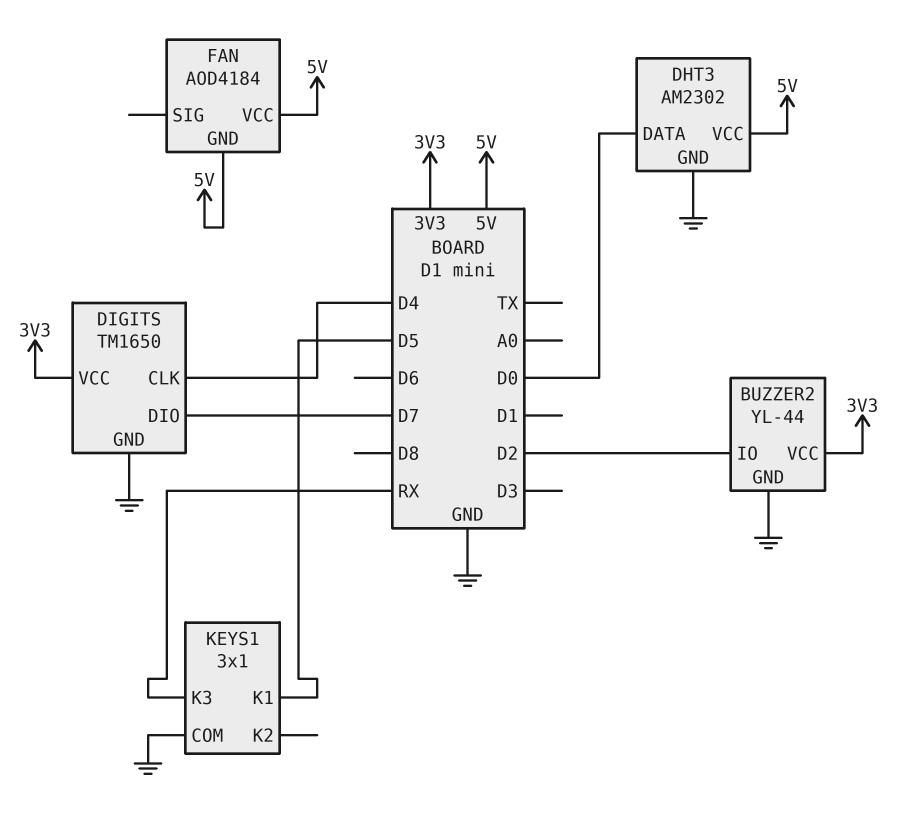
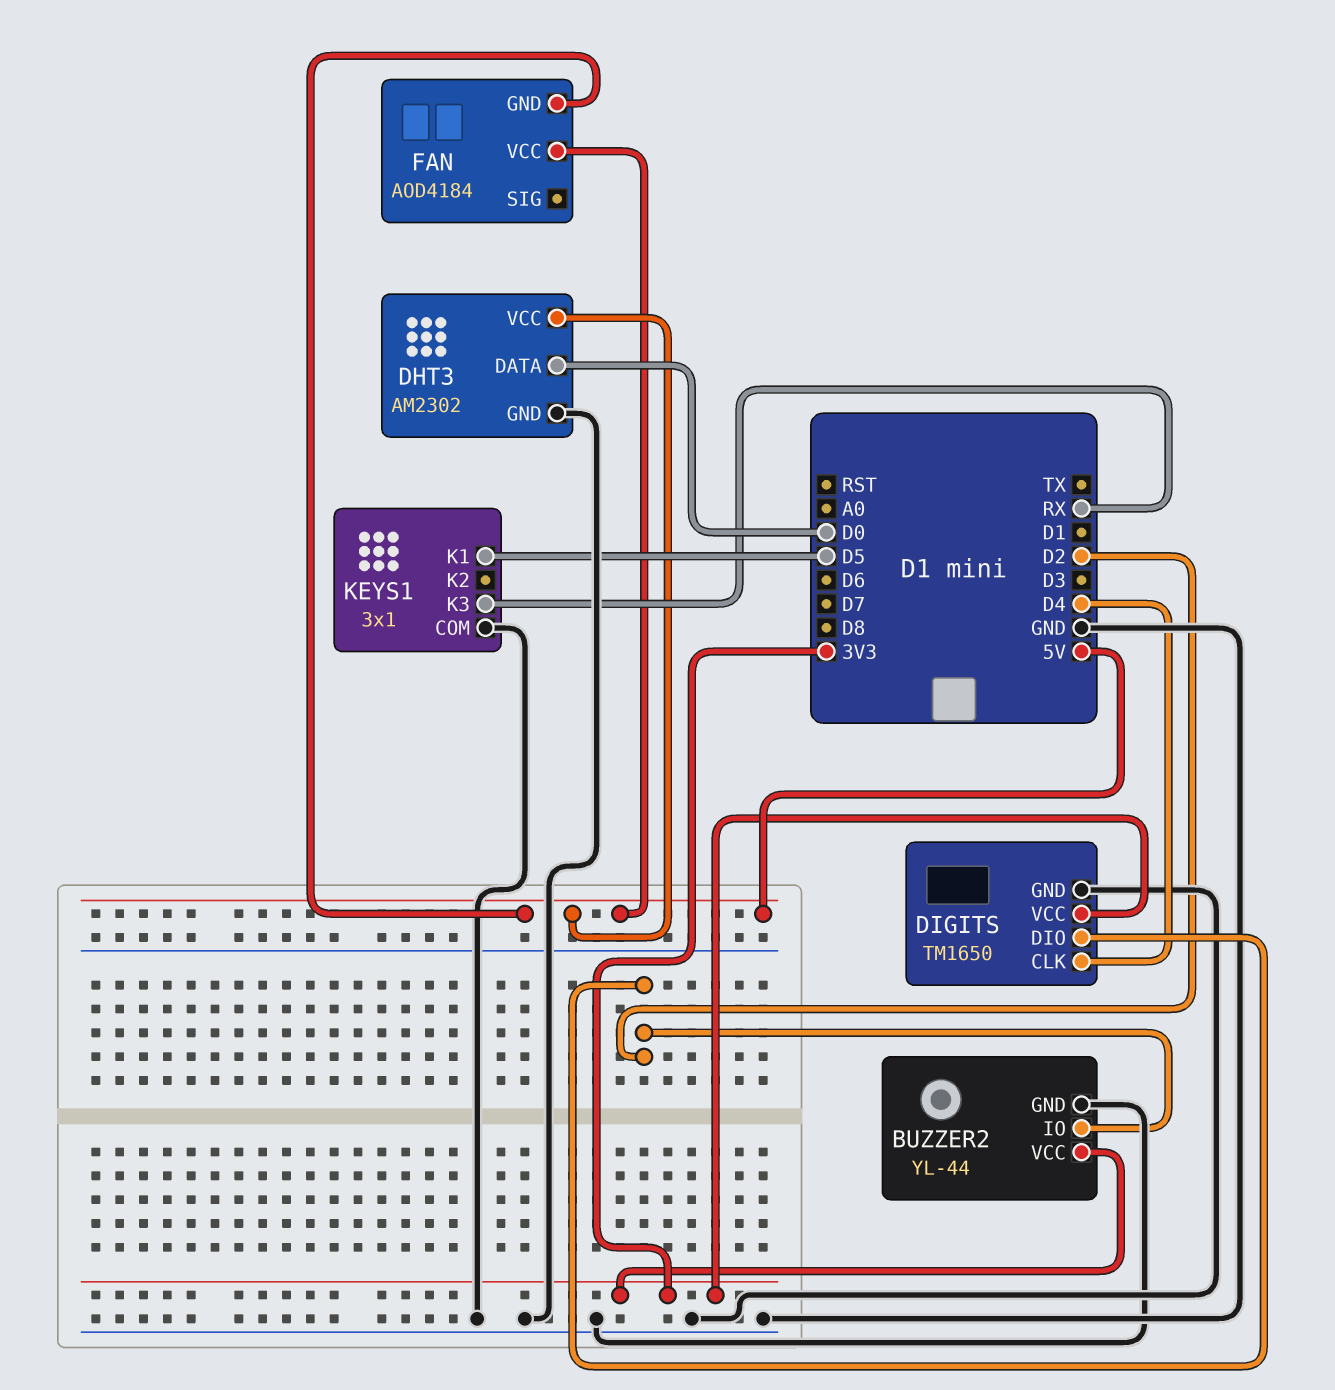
DIGITS pin DIO: D7 -> D2

